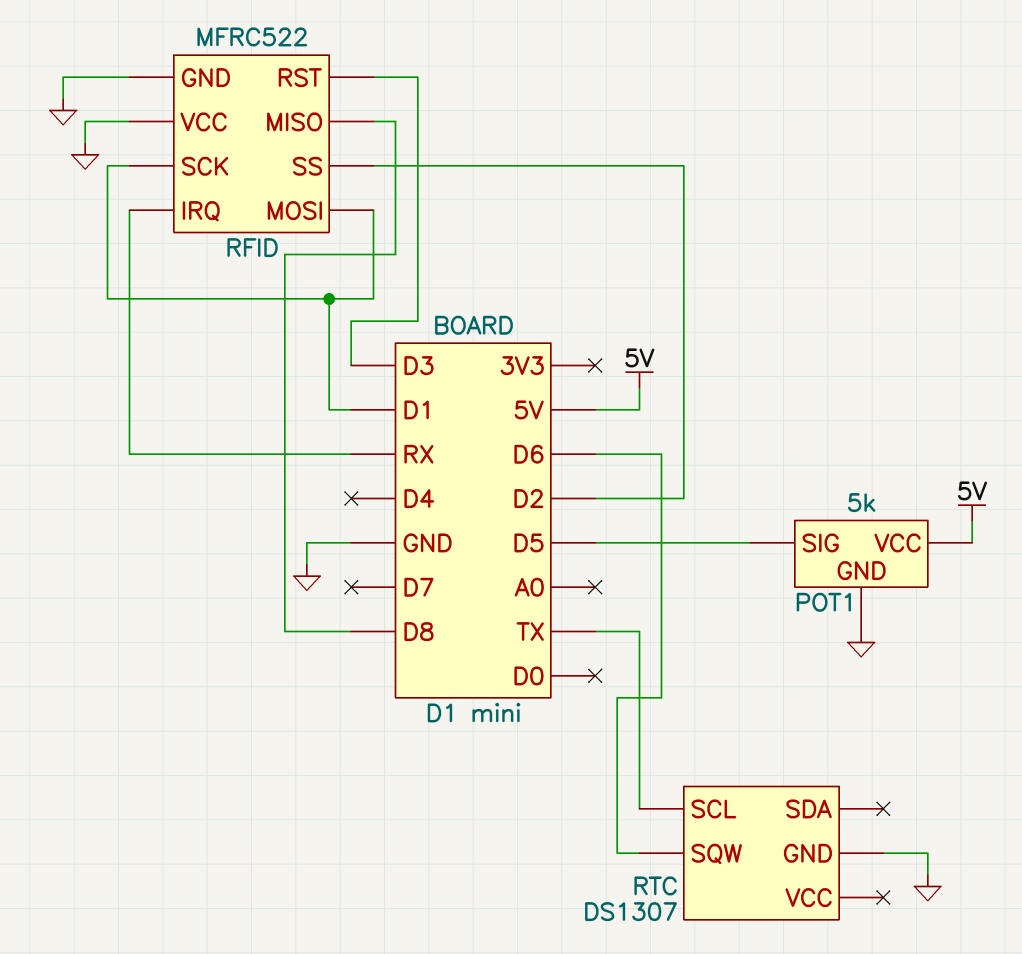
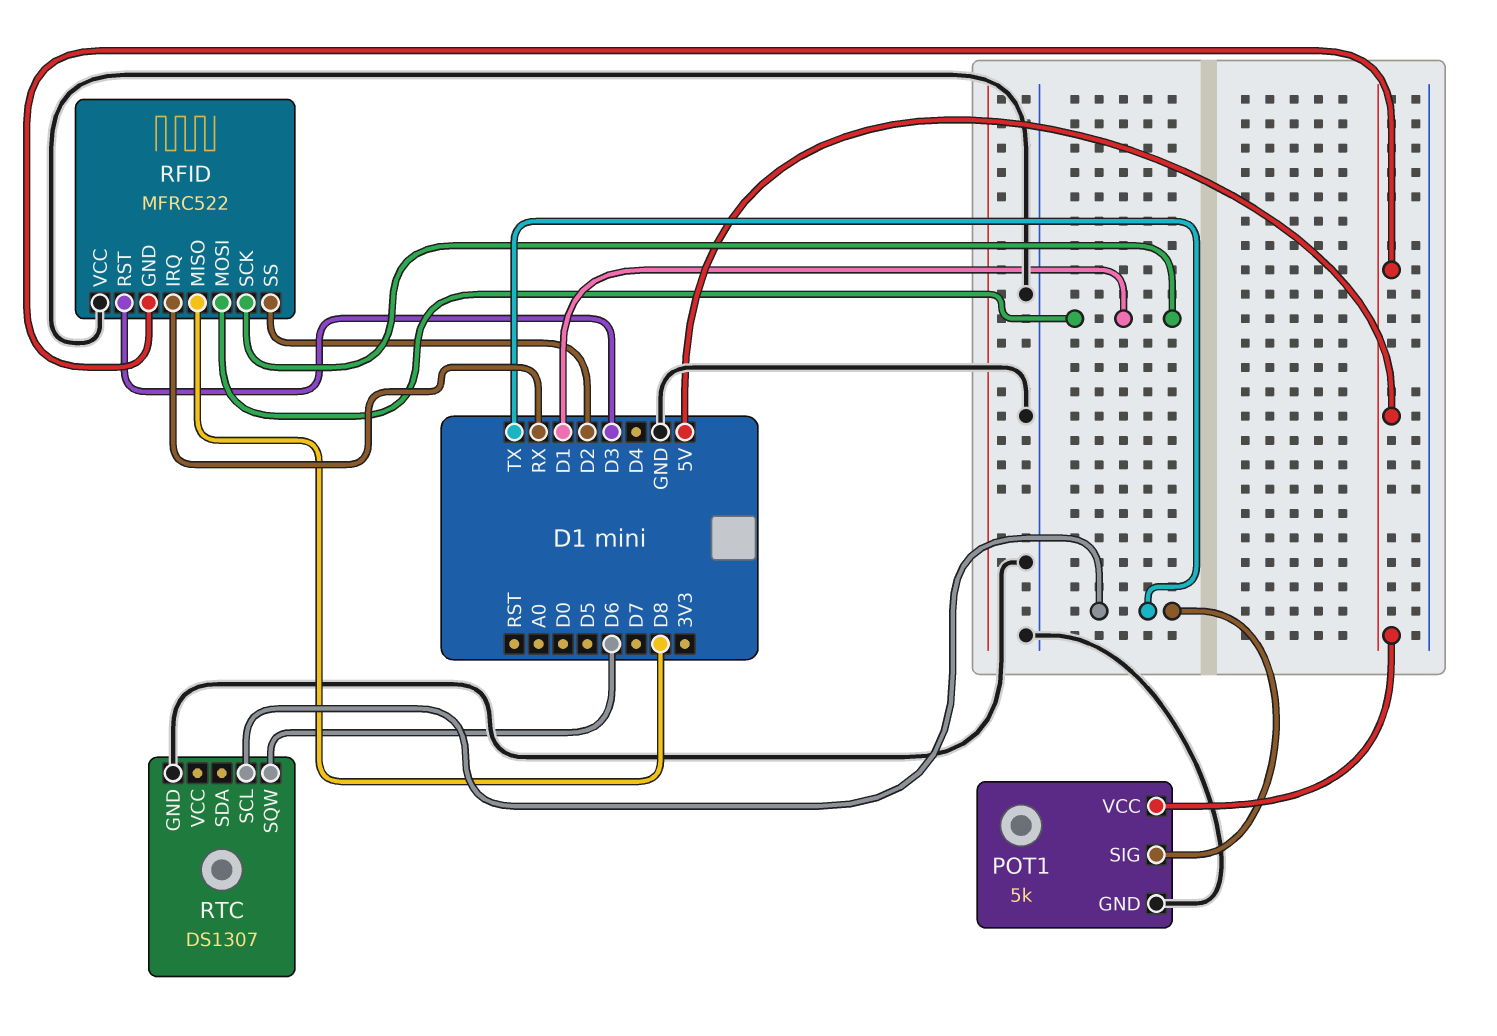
POT1 pin SIG: D5 -> TX
RFID pin GND: GND -> 5V

